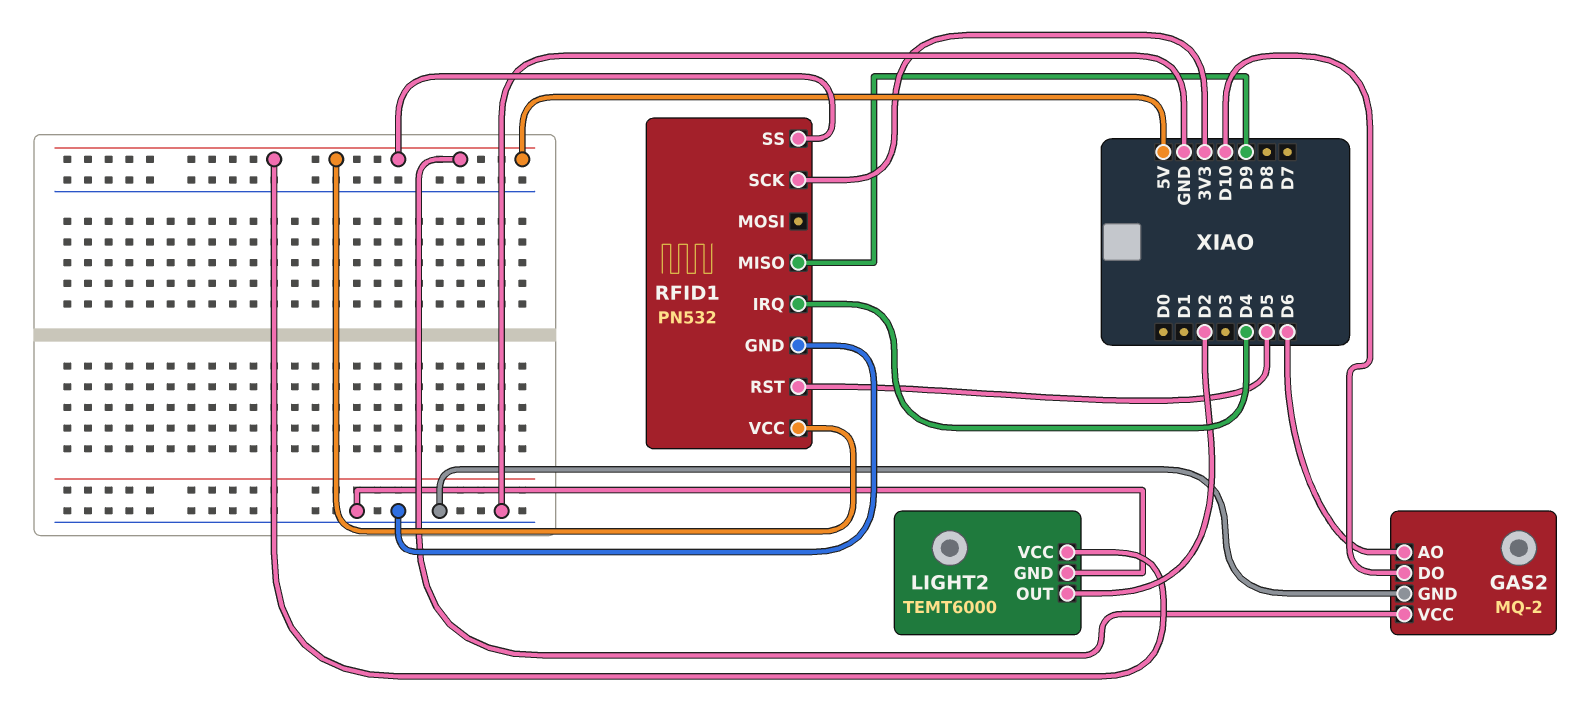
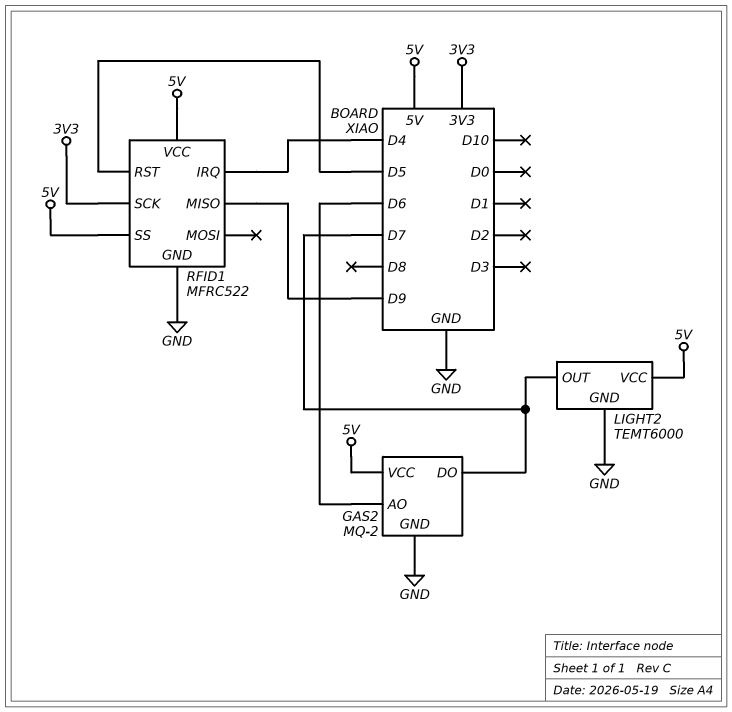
GAS2 pin DO: D10 -> D7
LIGHT2 pin OUT: D2 -> D7
RFID1: PN532 -> MFRC522

